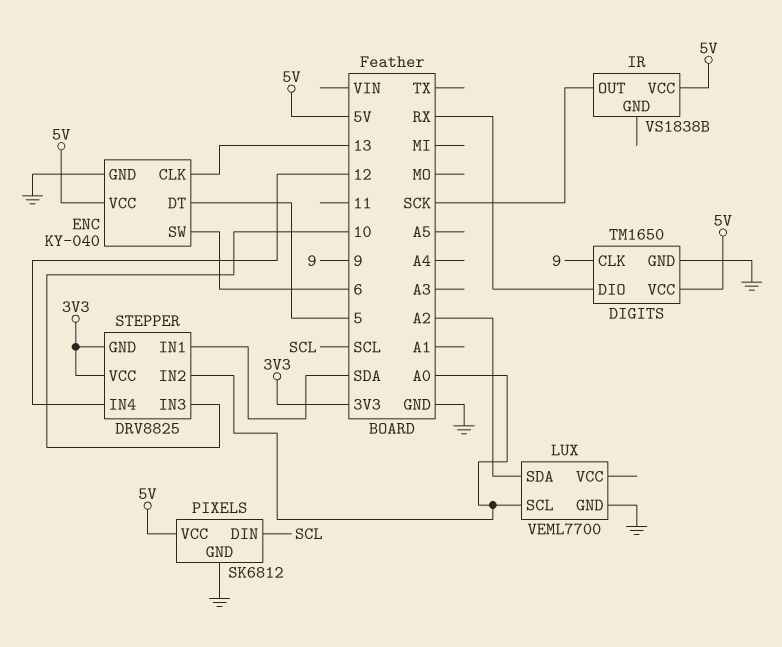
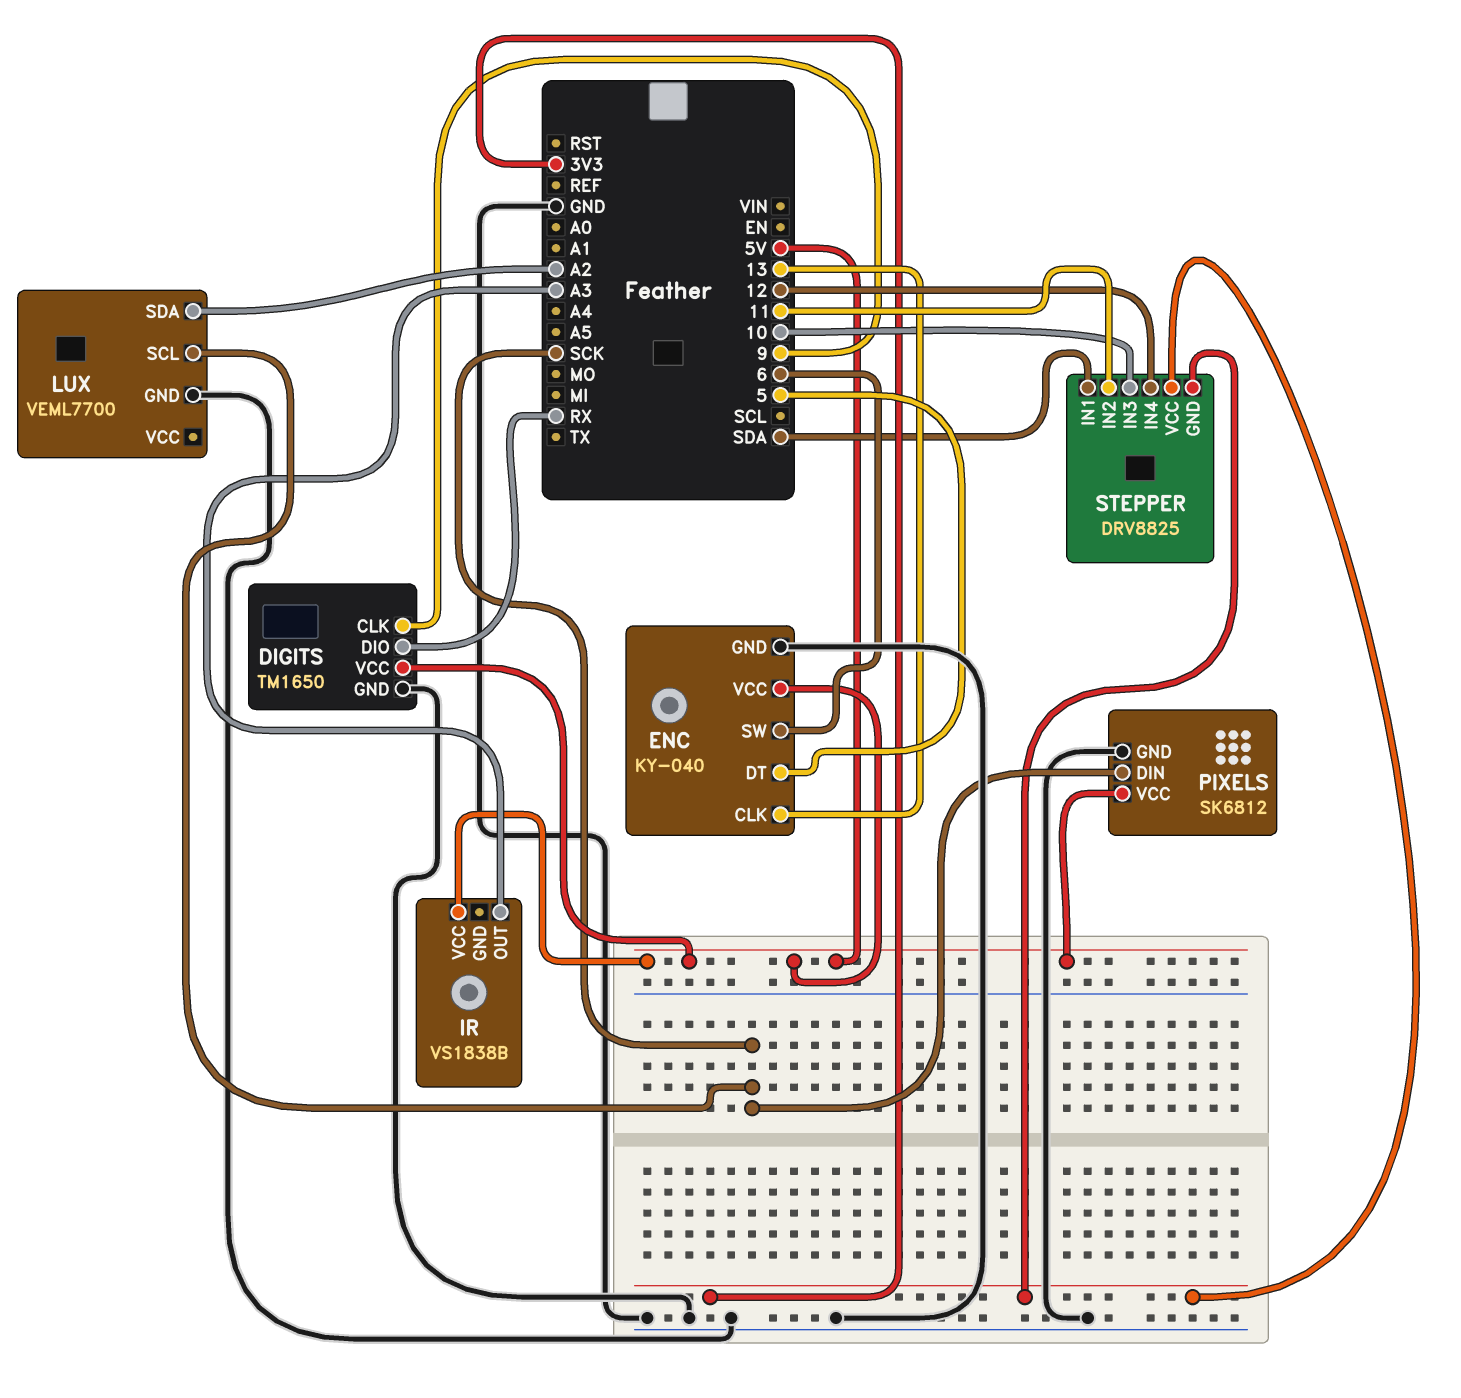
IR pin OUT: SCK -> A3
LUX pin SCL: A0 -> SCK
PIXELS pin DIN: SCL -> SCK
STEPPER pin IN2: A0 -> 11

